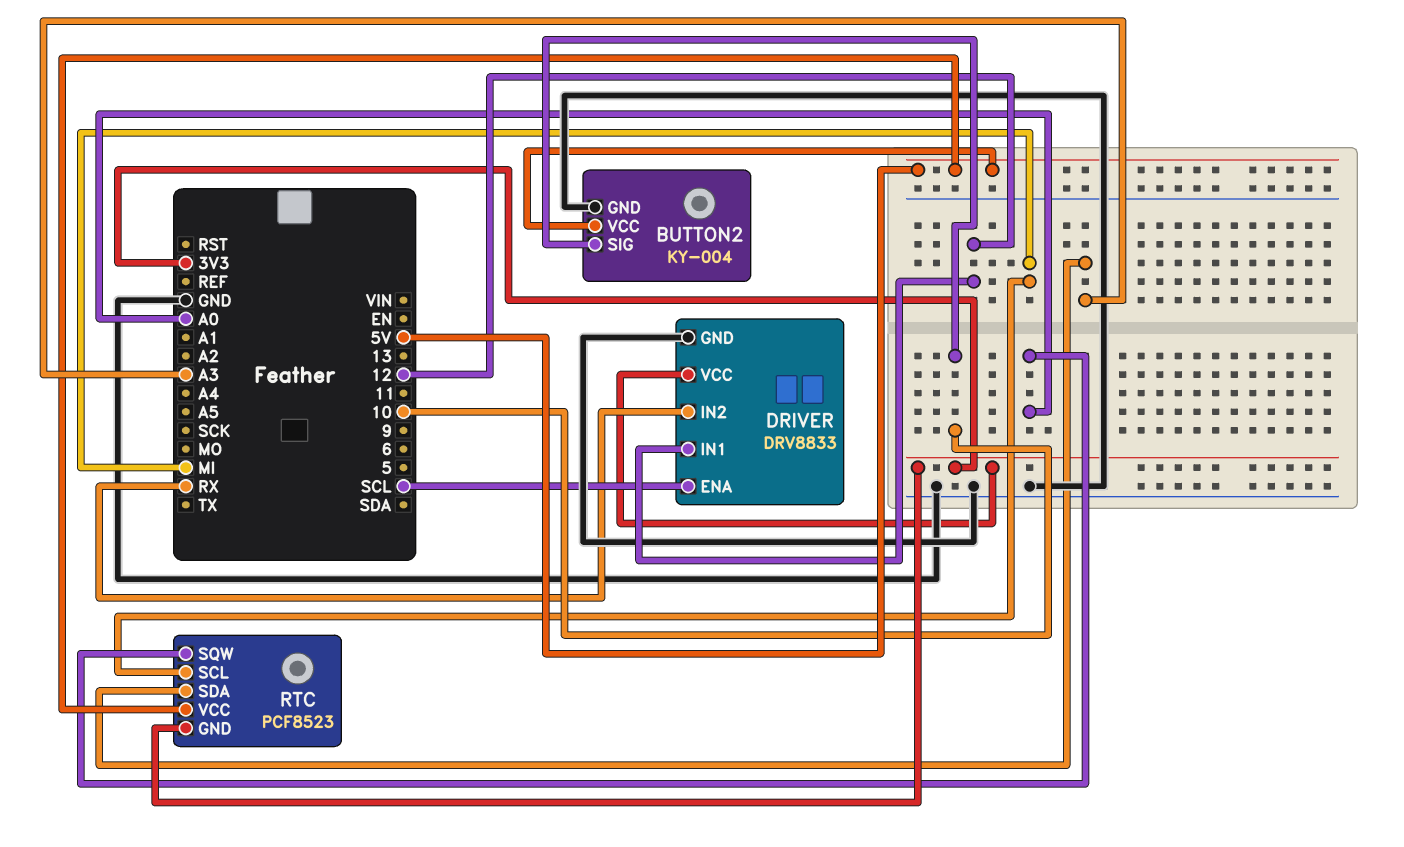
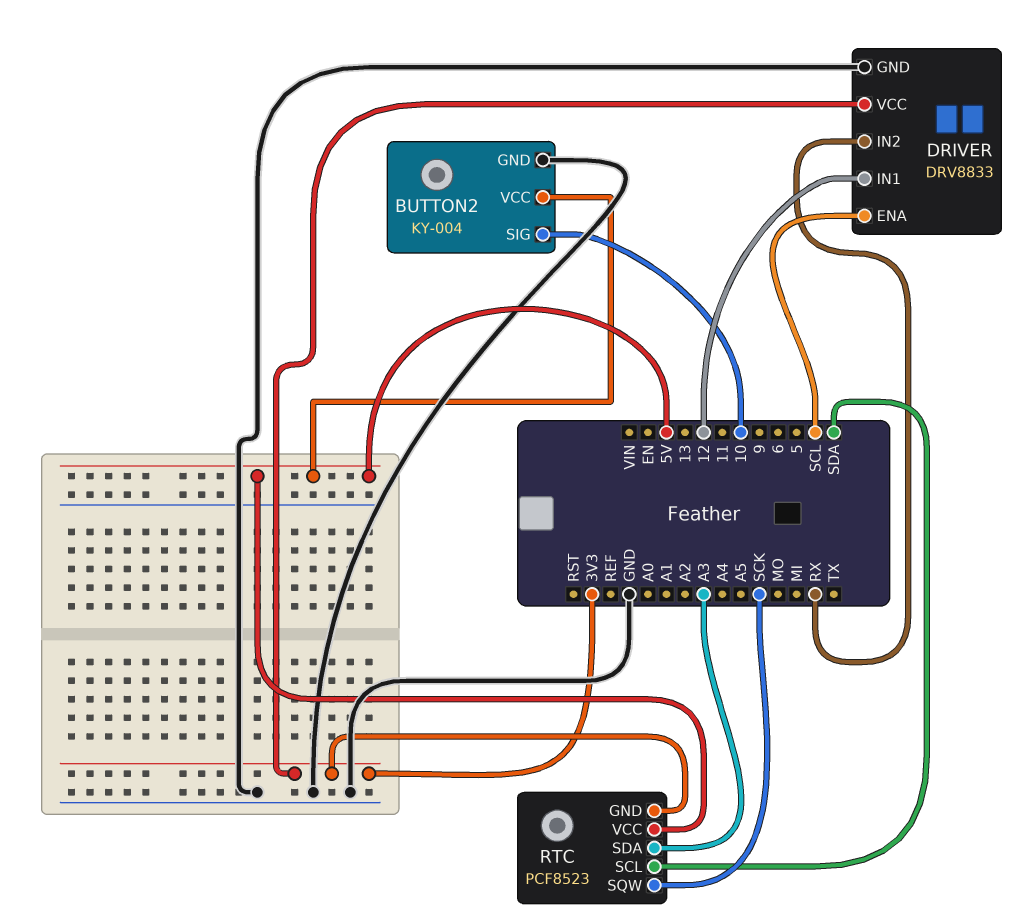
RTC pin SCL: MI -> SDA
RTC pin SQW: A0 -> SCK

